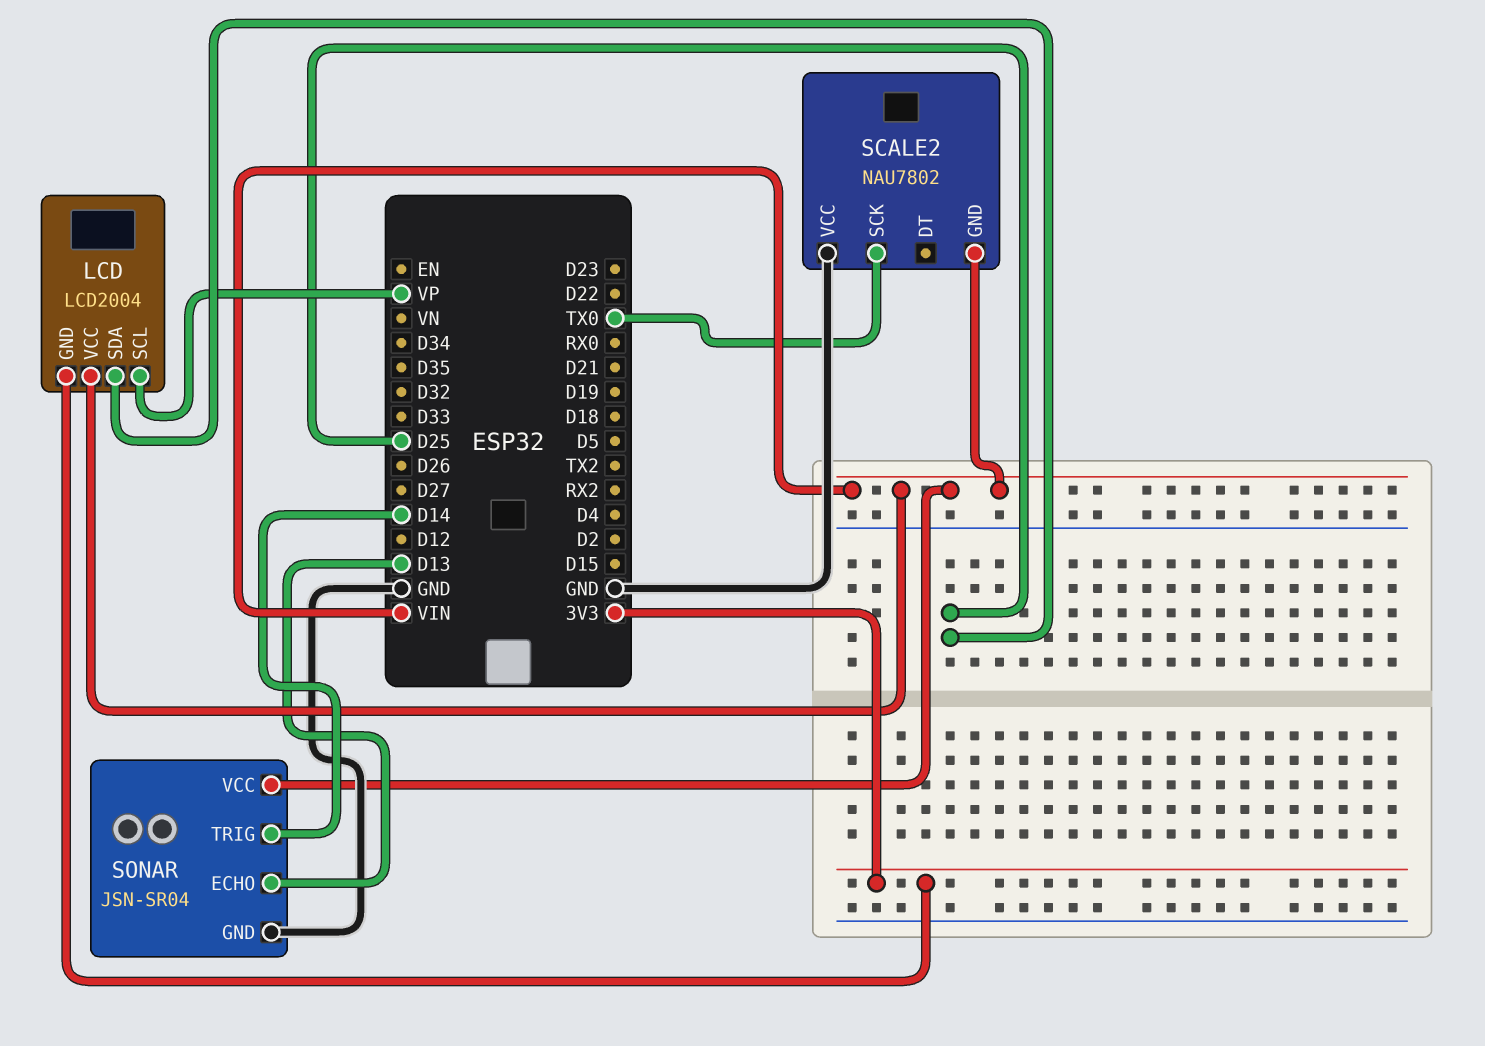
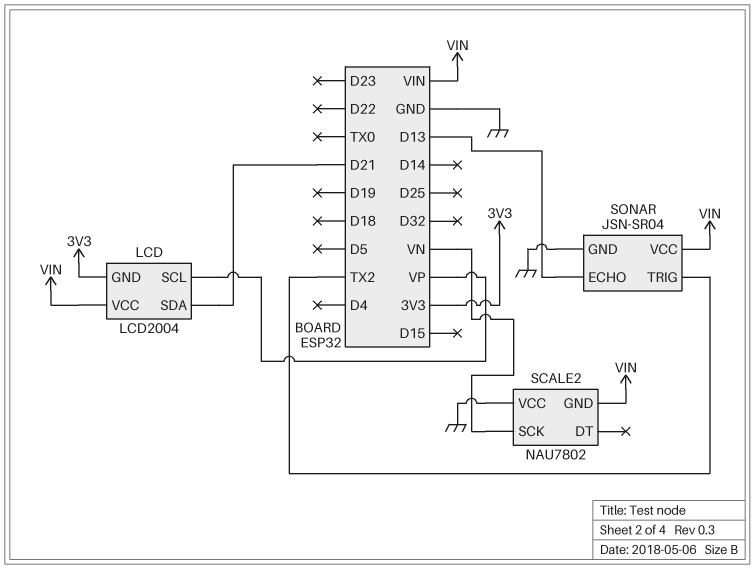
LCD pin SDA: D25 -> D21
SCALE2 pin SCK: TX0 -> VN
SONAR pin TRIG: D14 -> TX2

